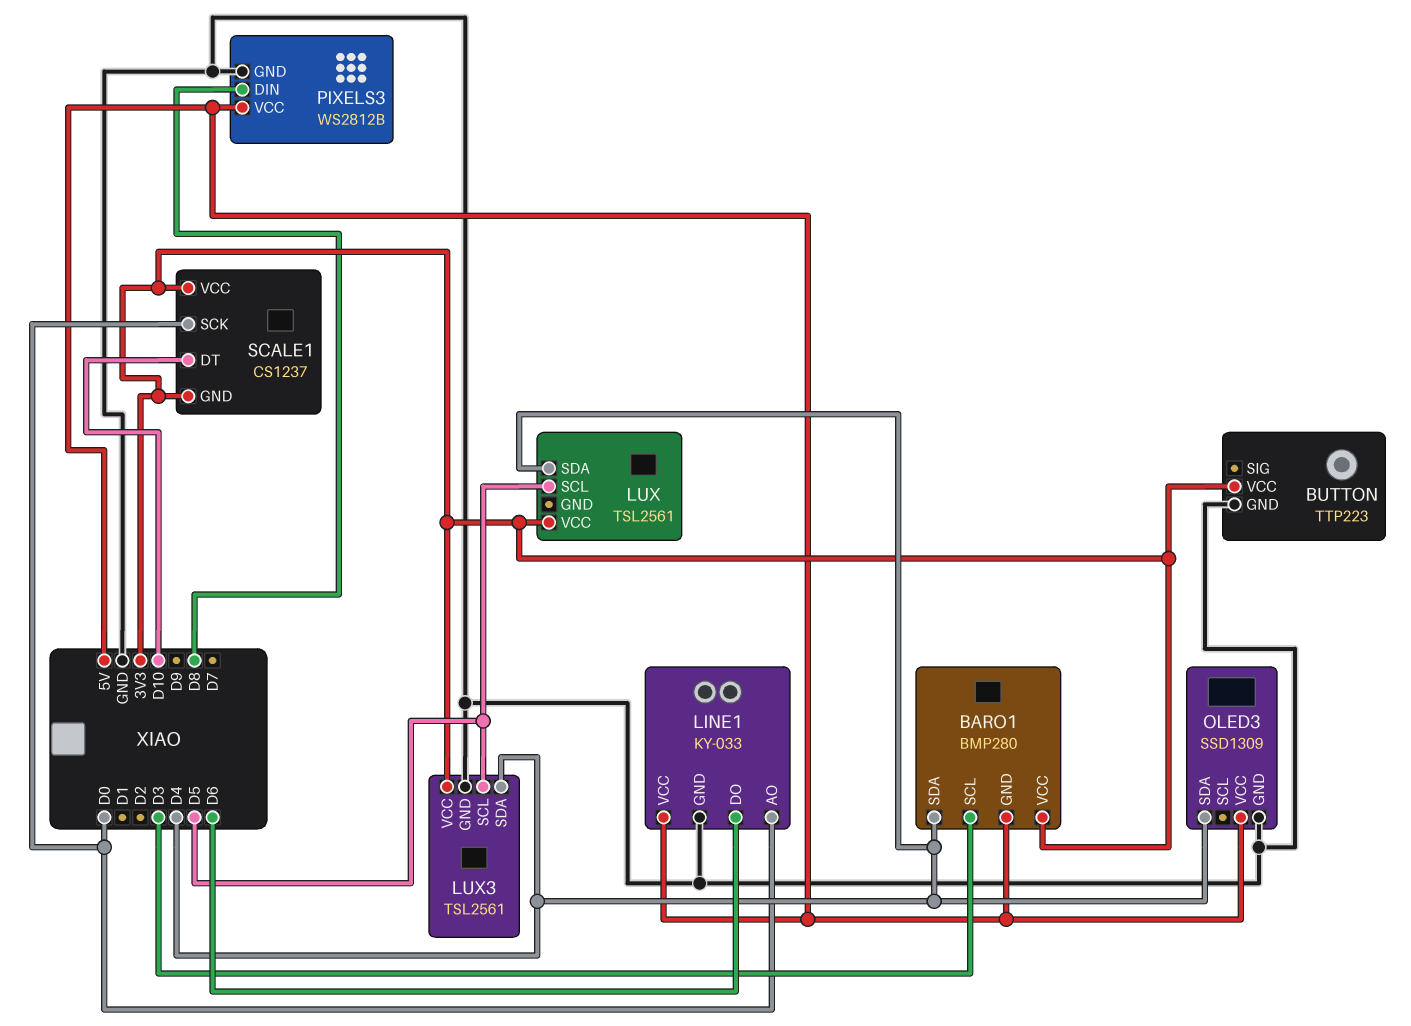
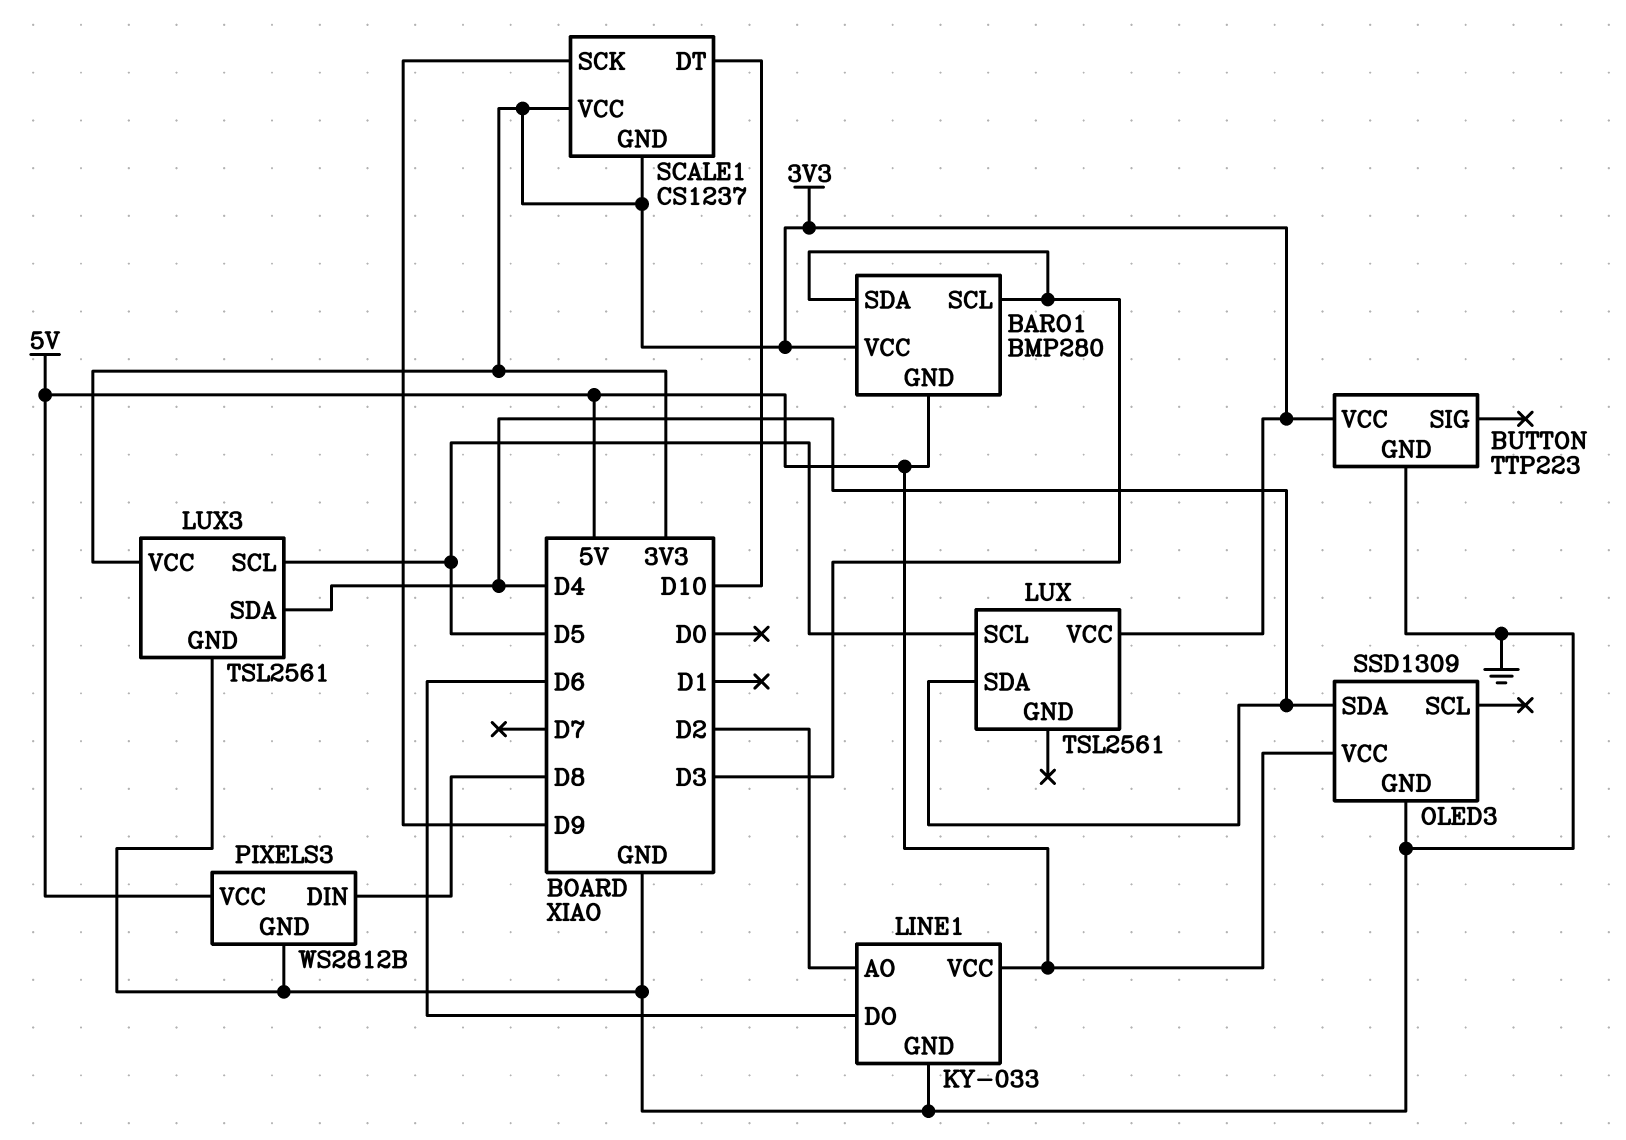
BARO1 pin SDA: D4 -> D3
LINE1 pin AO: D0 -> D2
SCALE1 pin SCK: D0 -> D9

